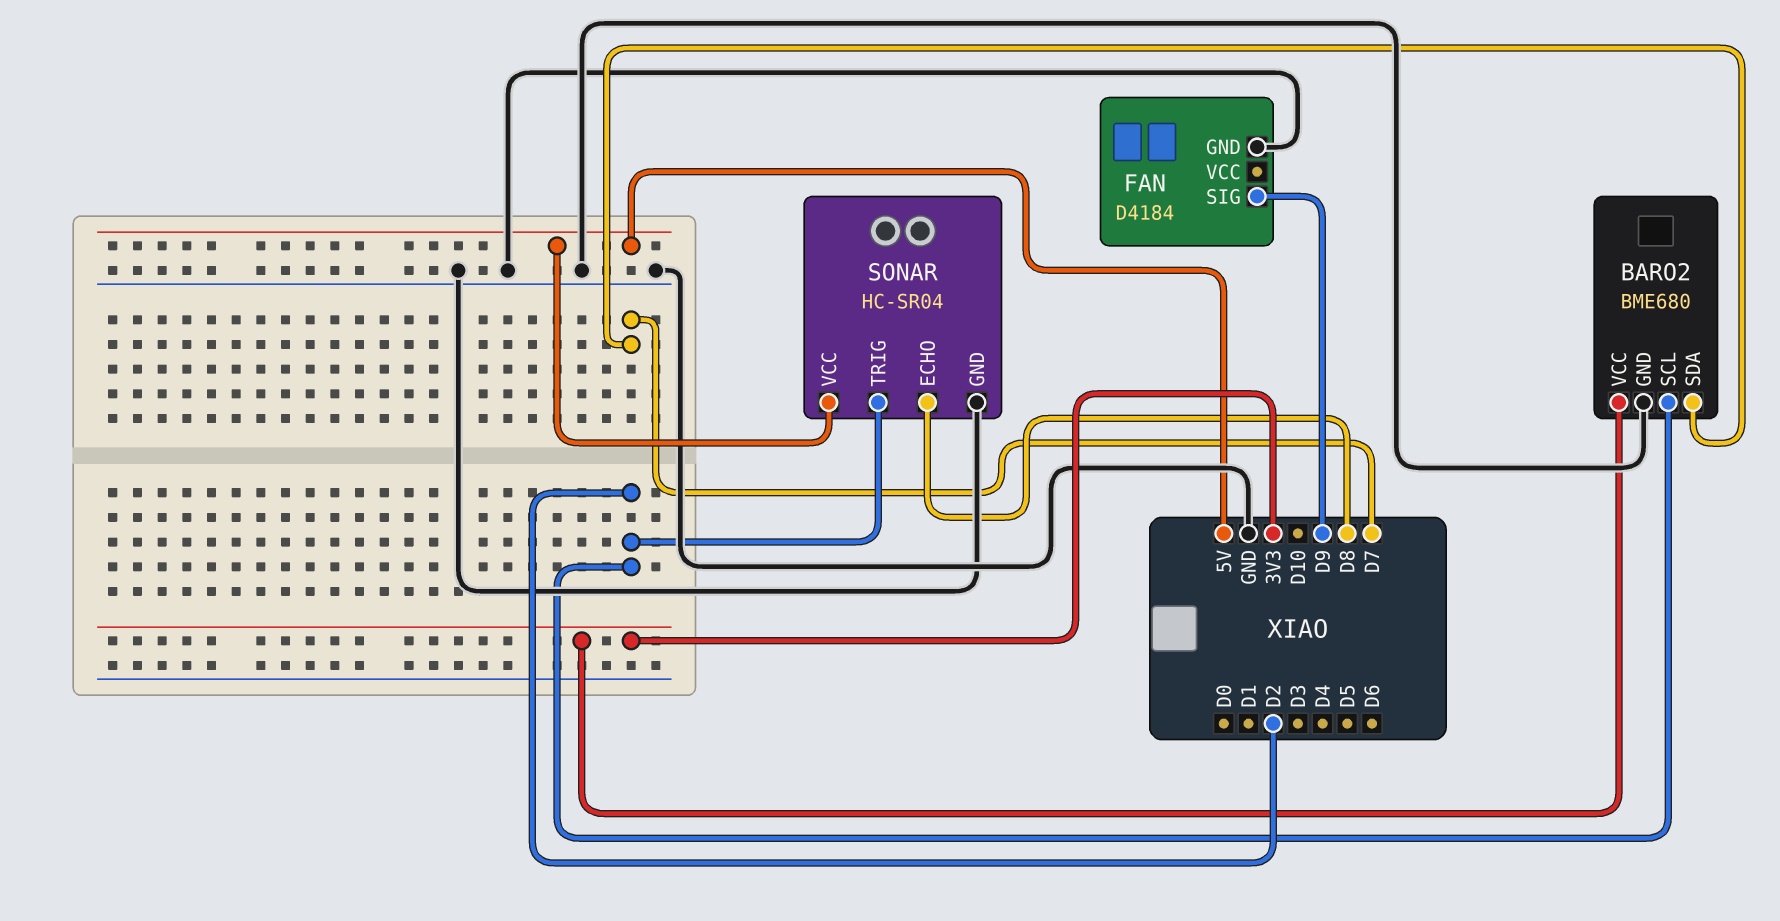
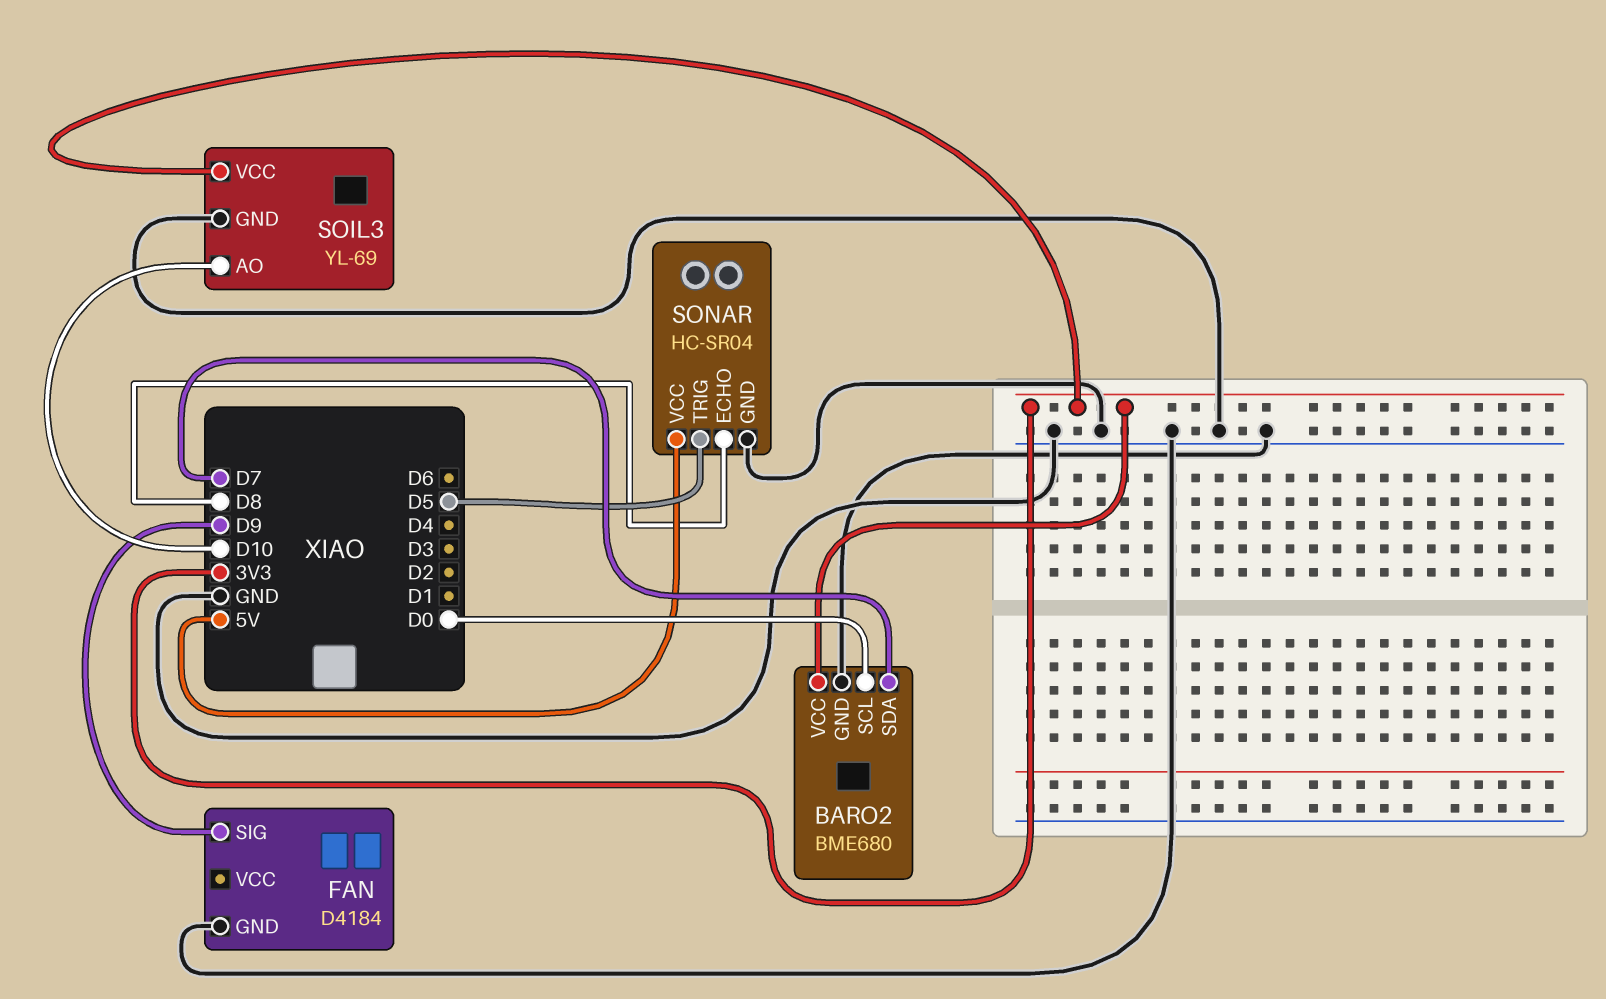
BARO2 pin SCL: D2 -> D0
SOIL3: none -> YL-69
SOIL3 pin AO: none -> D10
SOIL3 pin GND: none -> GND
SOIL3 pin VCC: none -> 3V3
SONAR pin TRIG: D2 -> D5

